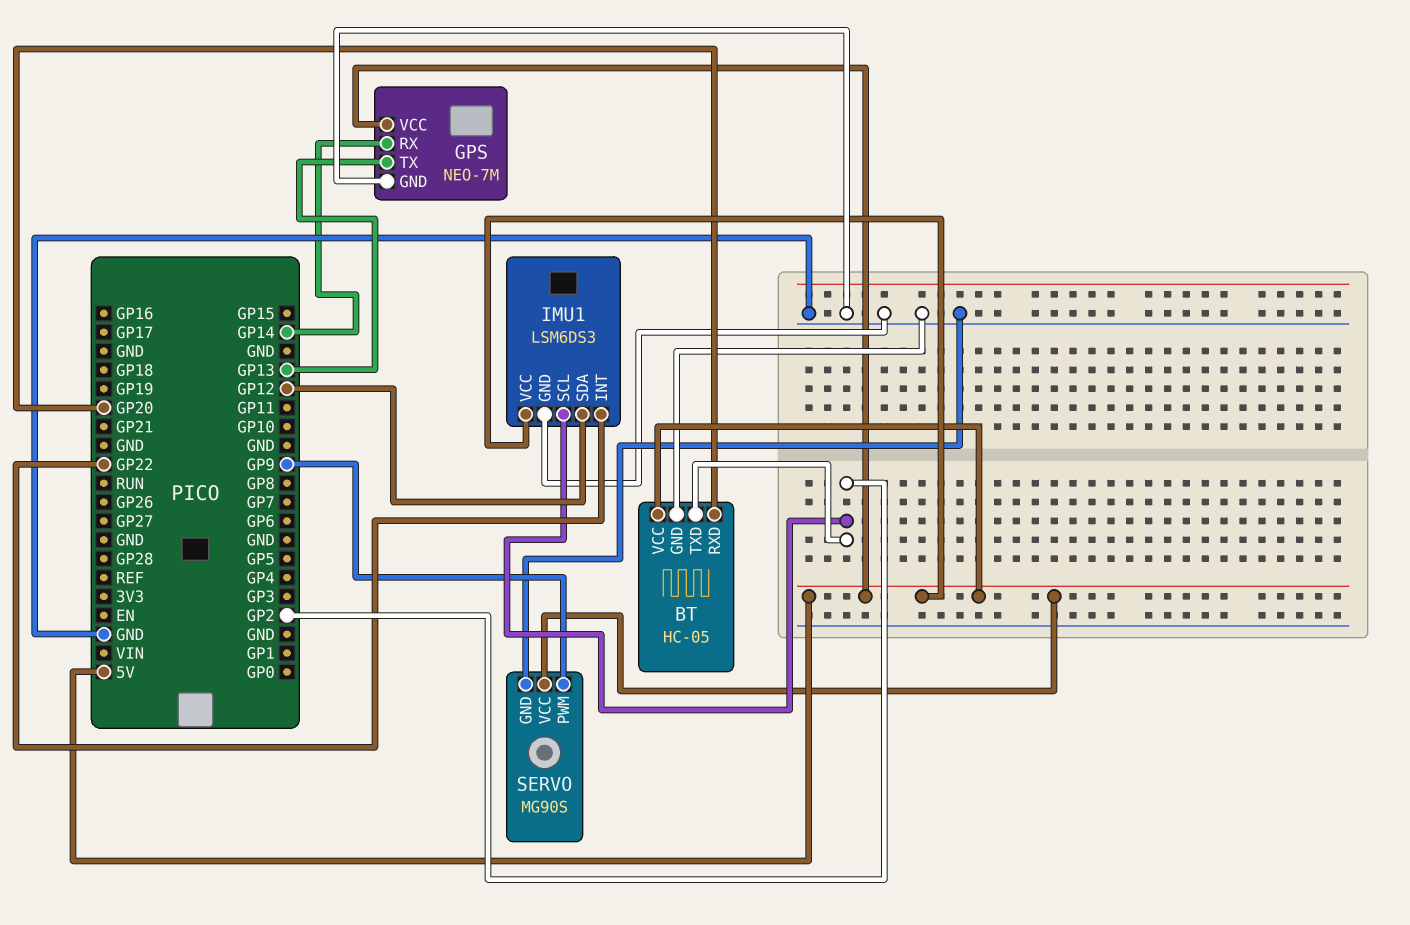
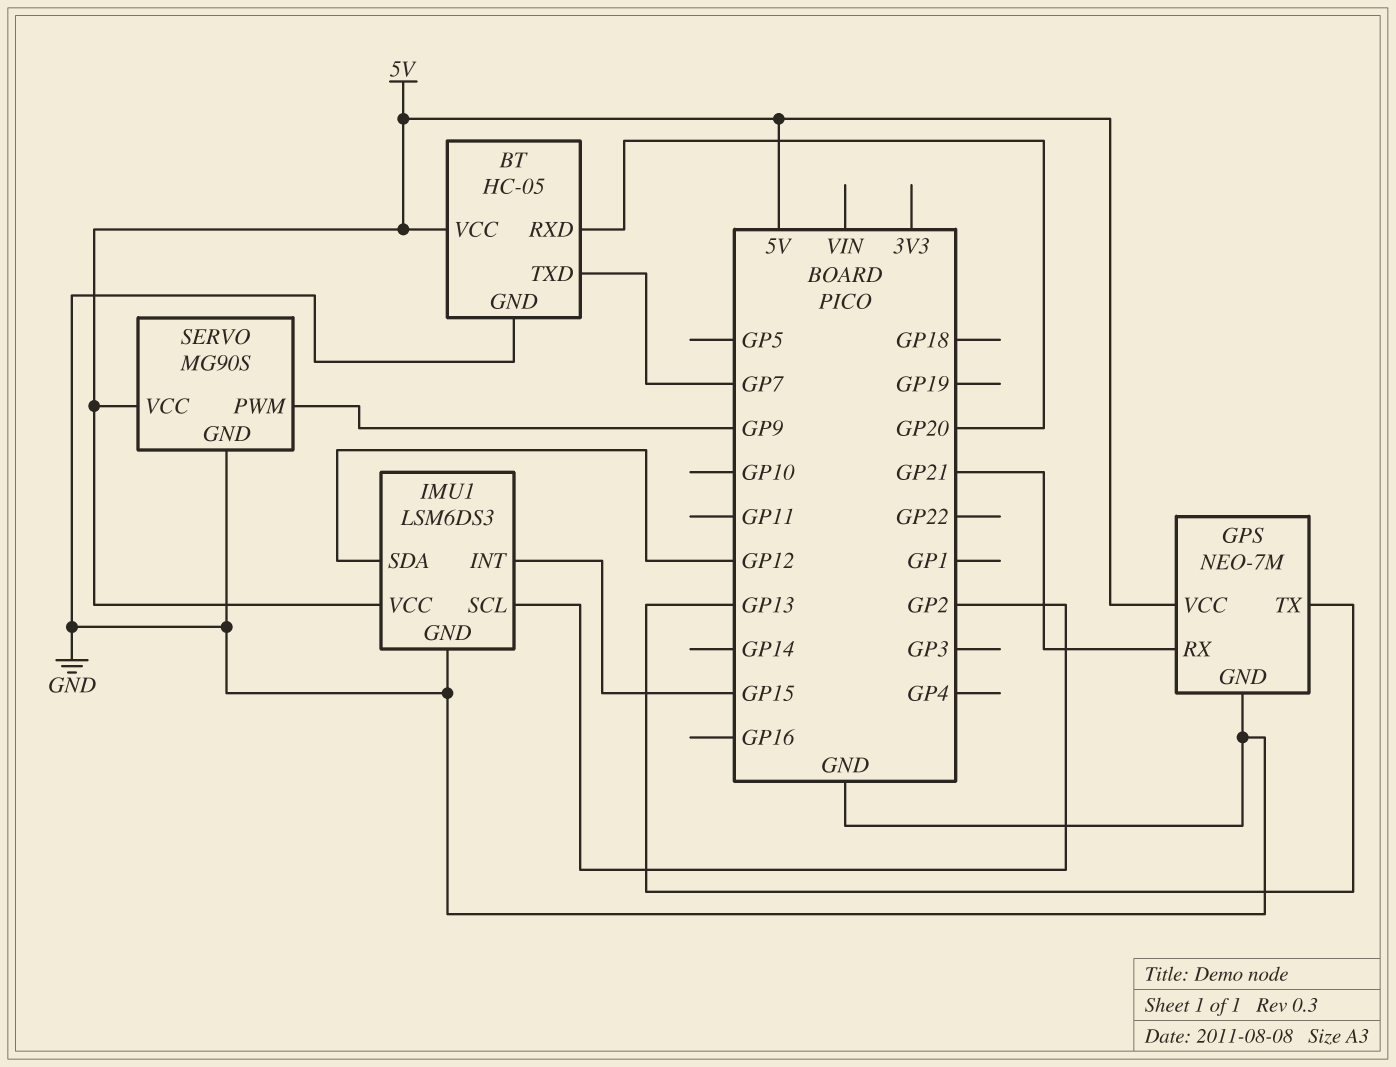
BT pin TXD: GP2 -> GP7
GPS pin RX: GP14 -> GP21
IMU1 pin INT: GP22 -> GP15

